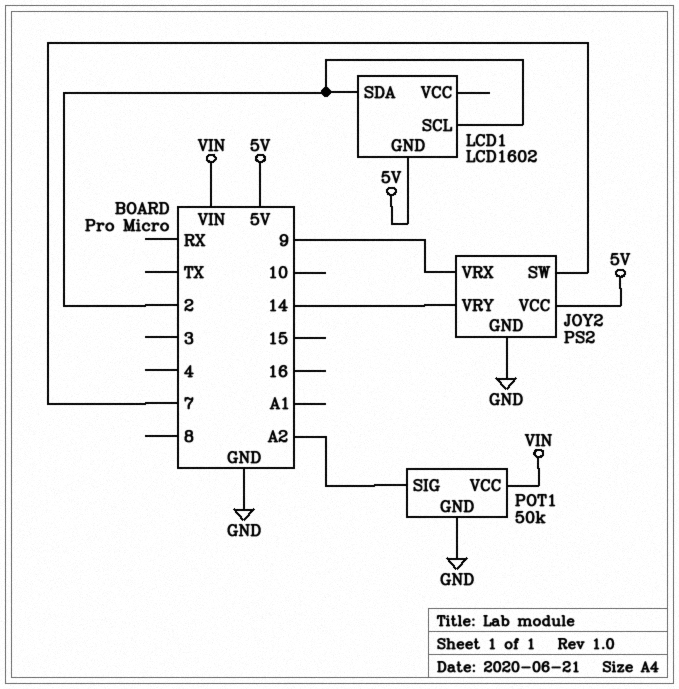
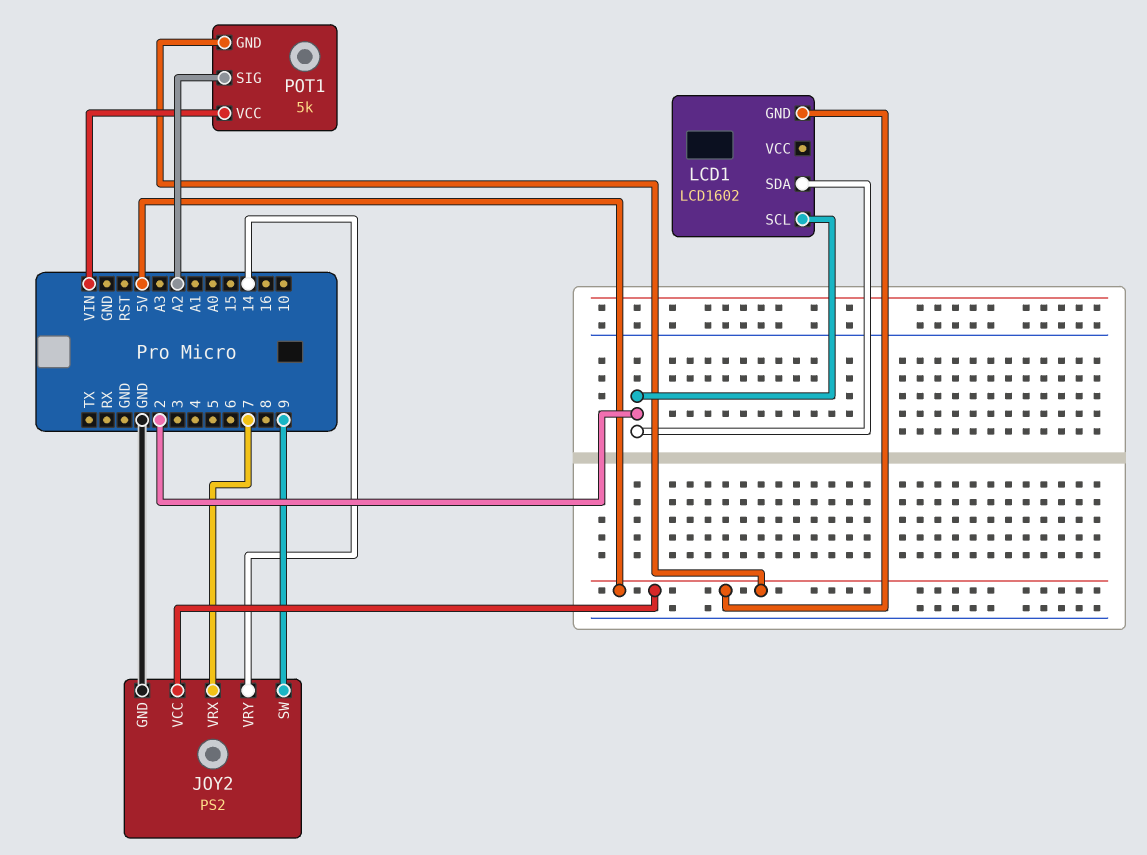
JOY2 pin SW: 7 -> 9
JOY2 pin VRX: 9 -> 7
POT1: 50k -> 5k
POT1 pin GND: GND -> 5V

